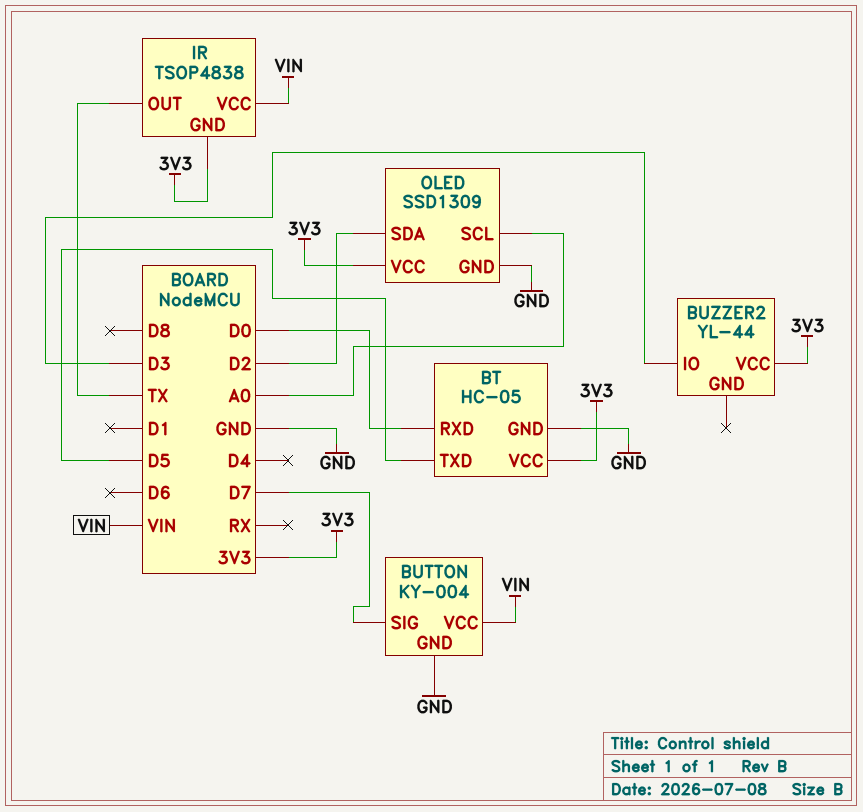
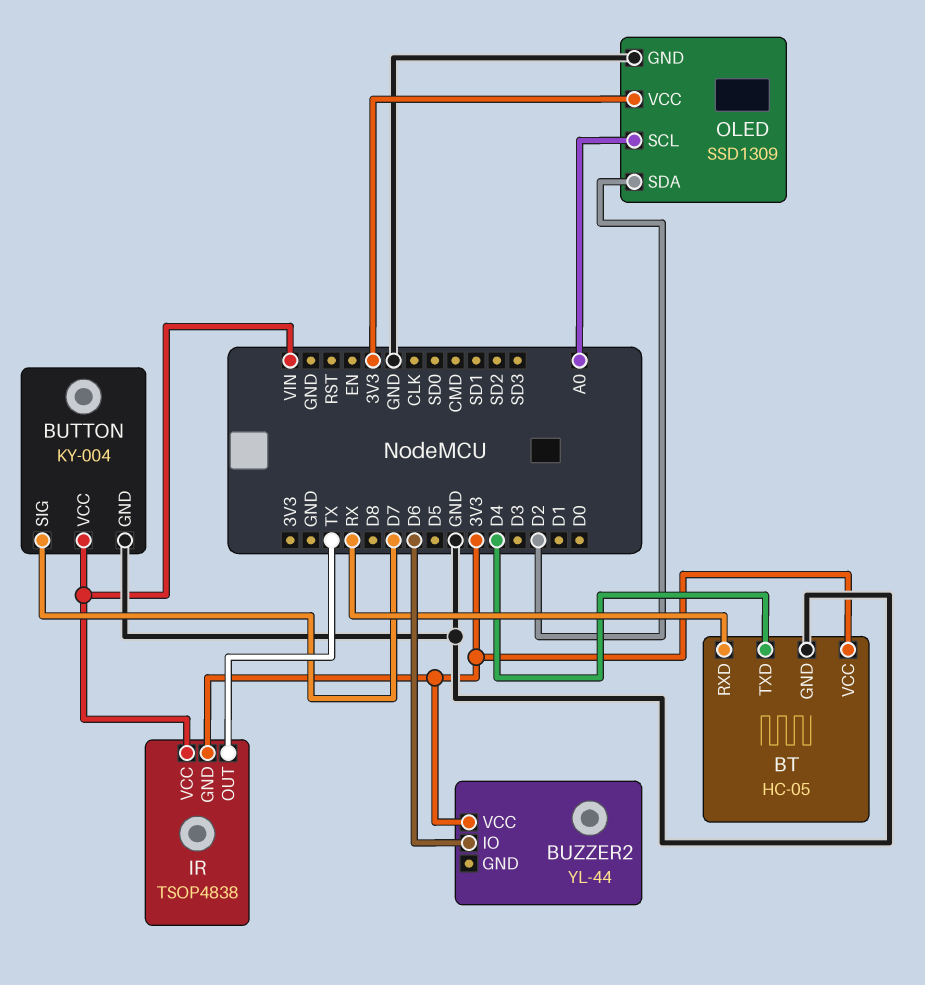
BT pin RXD: D0 -> RX
BT pin TXD: D5 -> D4
BUZZER2 pin IO: D3 -> D6

